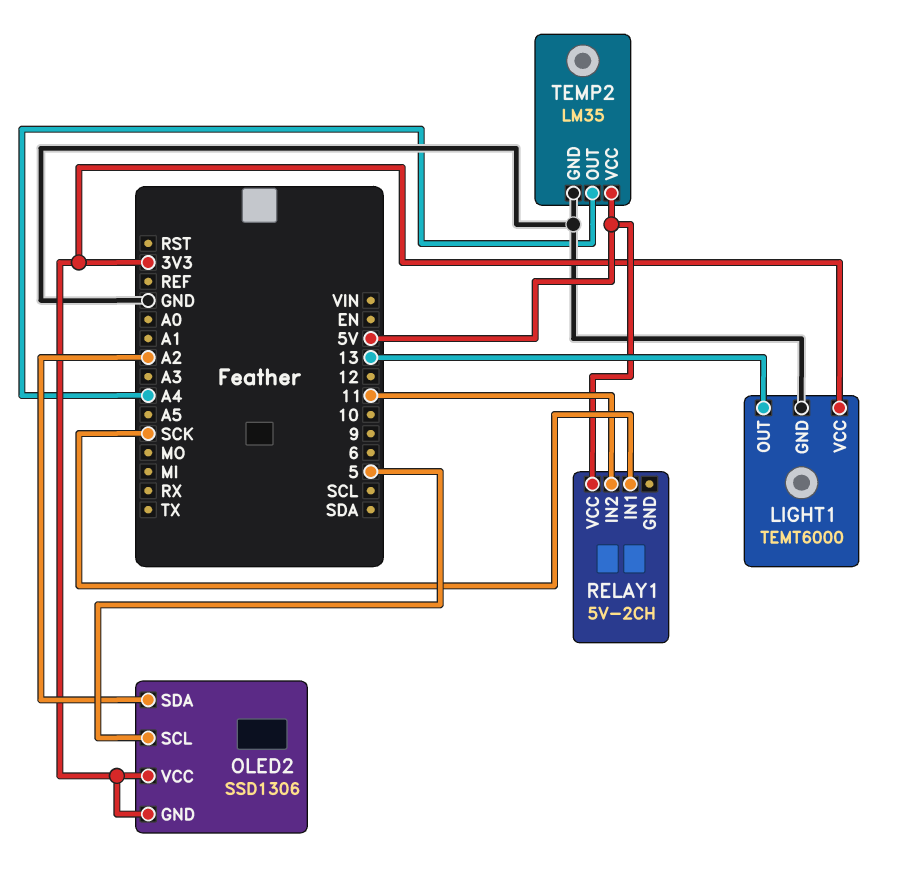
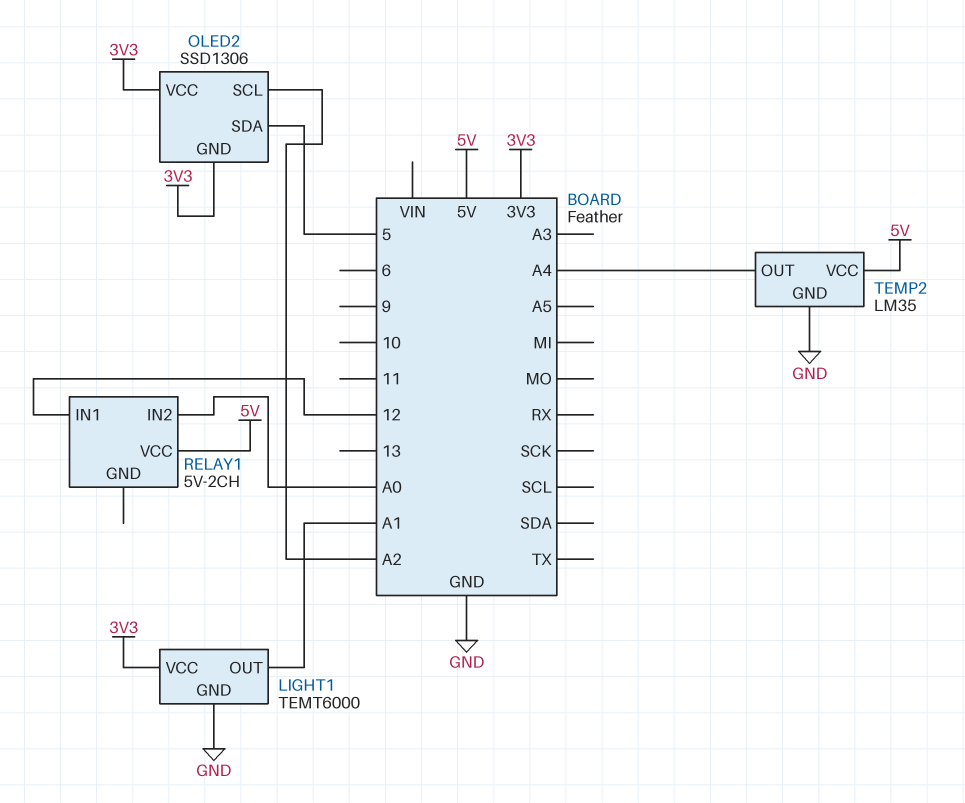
LIGHT1 pin OUT: 13 -> A1
OLED2 pin SCL: 5 -> A2
OLED2 pin SDA: A2 -> 5
RELAY1 pin IN1: SCK -> 12
RELAY1 pin IN2: 11 -> A0

